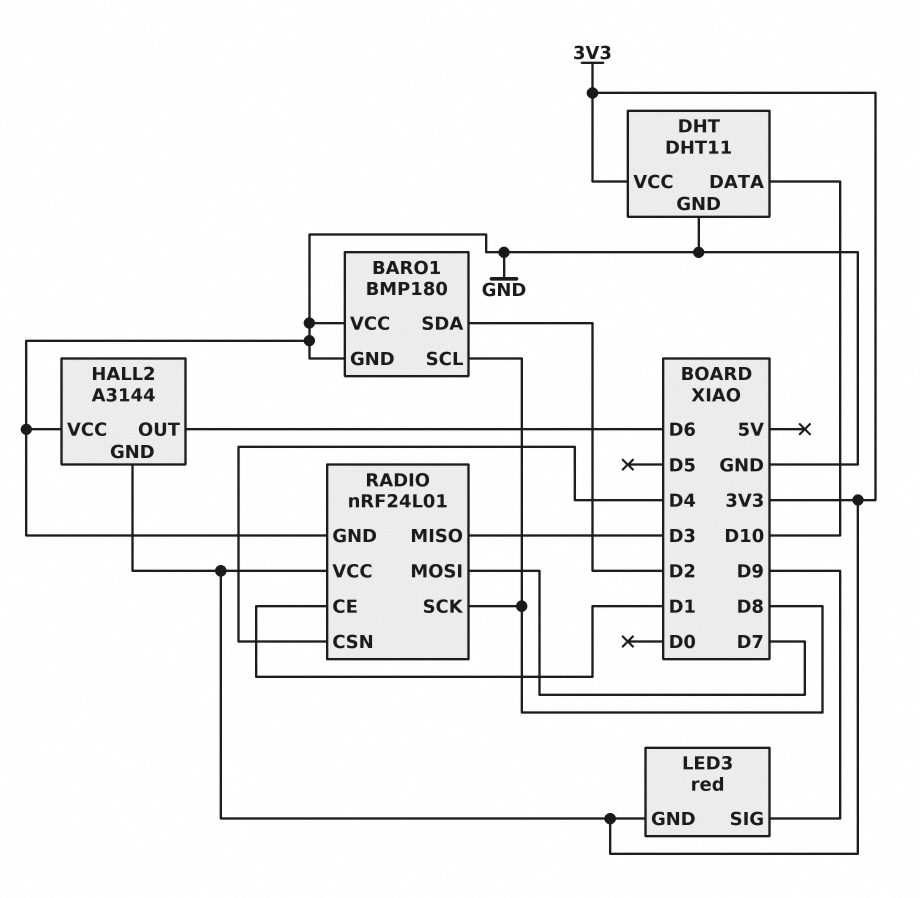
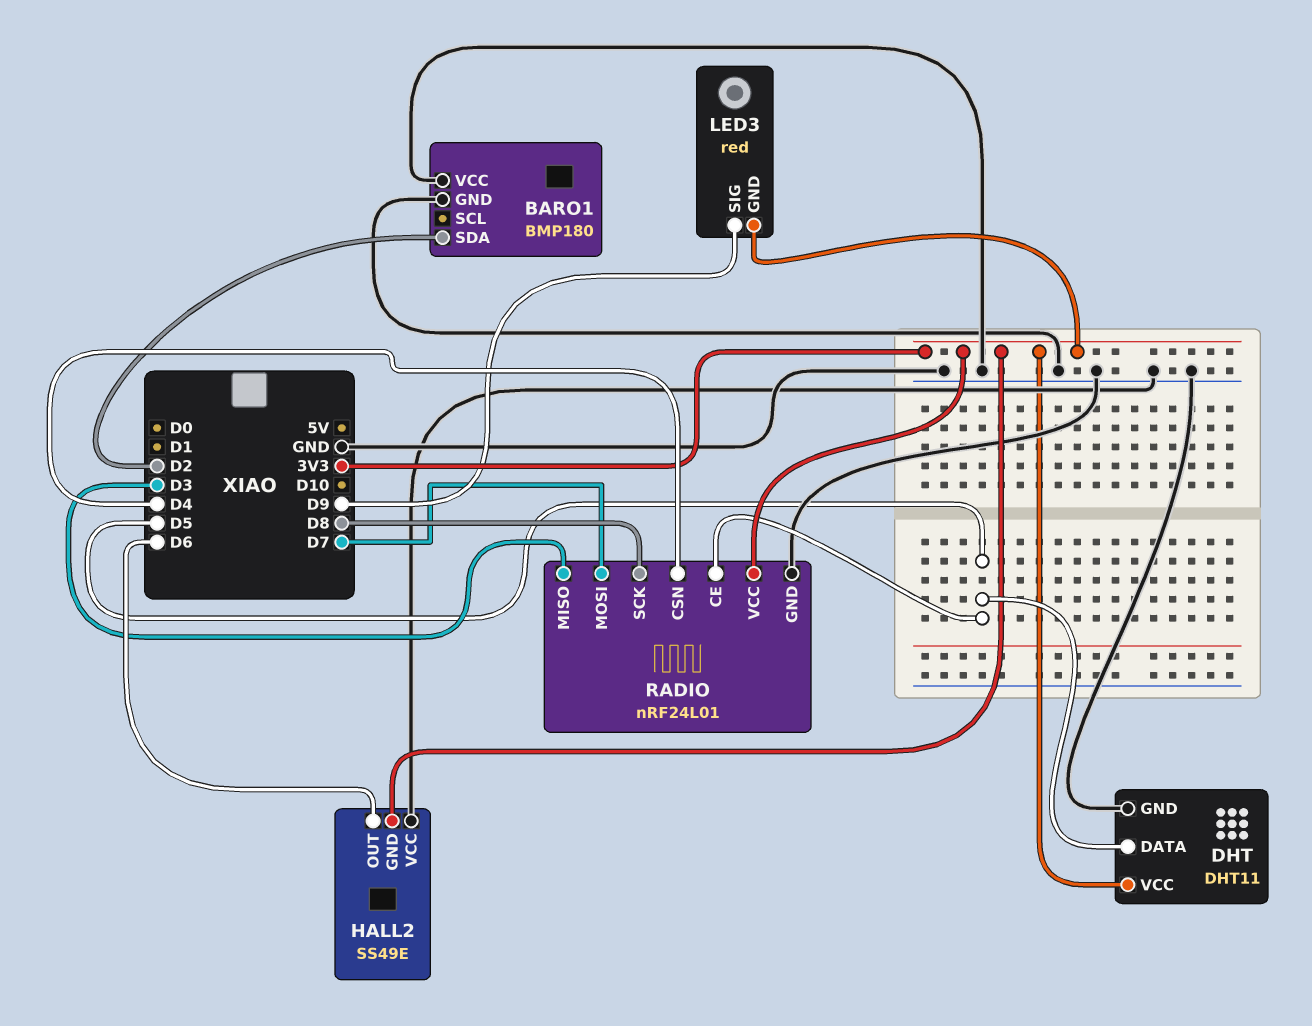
BARO1 pin SCL: D8 -> none
DHT pin DATA: D10 -> D5
HALL2: A3144 -> SS49E
RADIO pin CE: D1 -> D5

